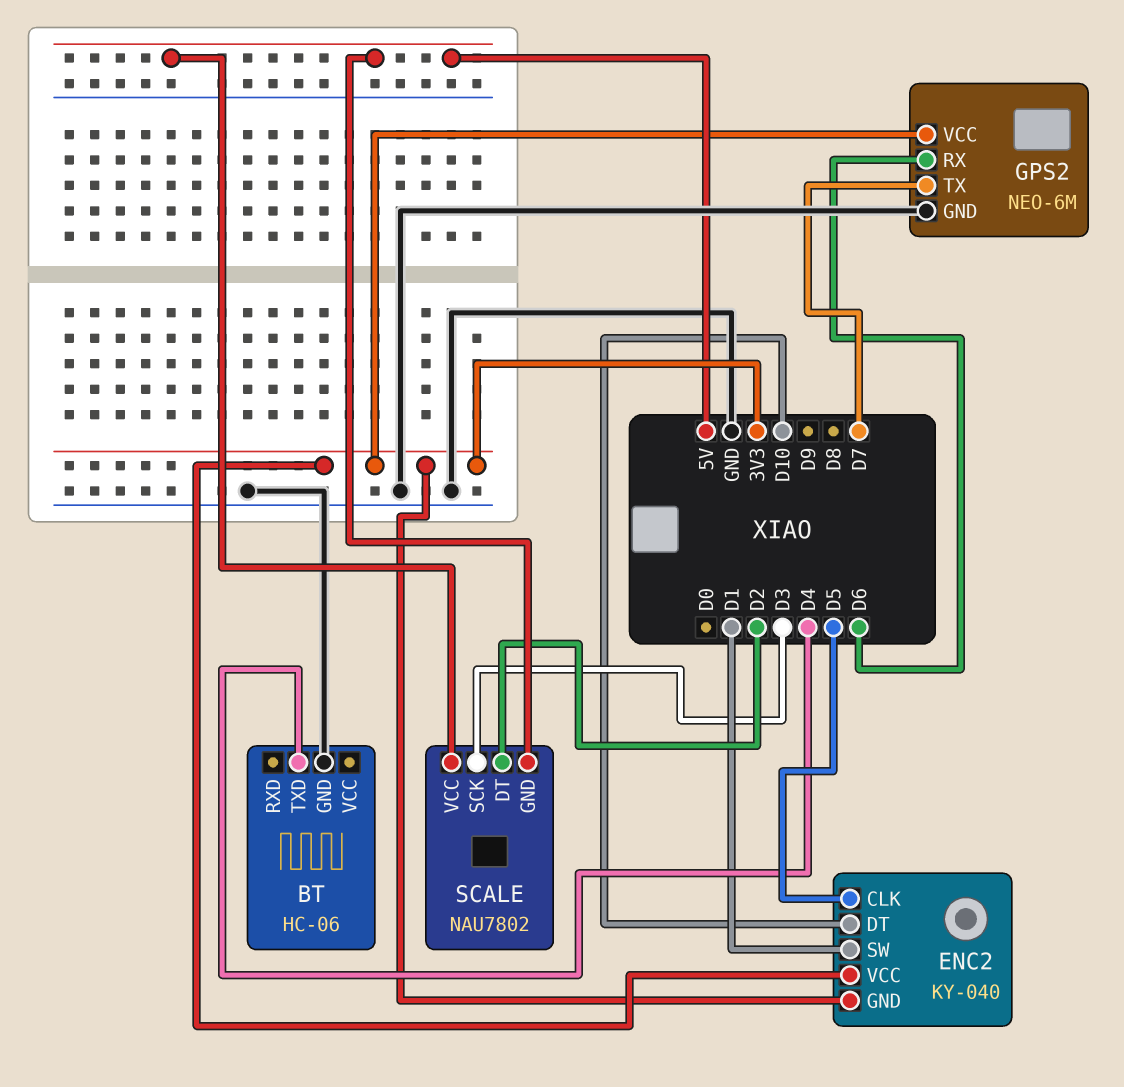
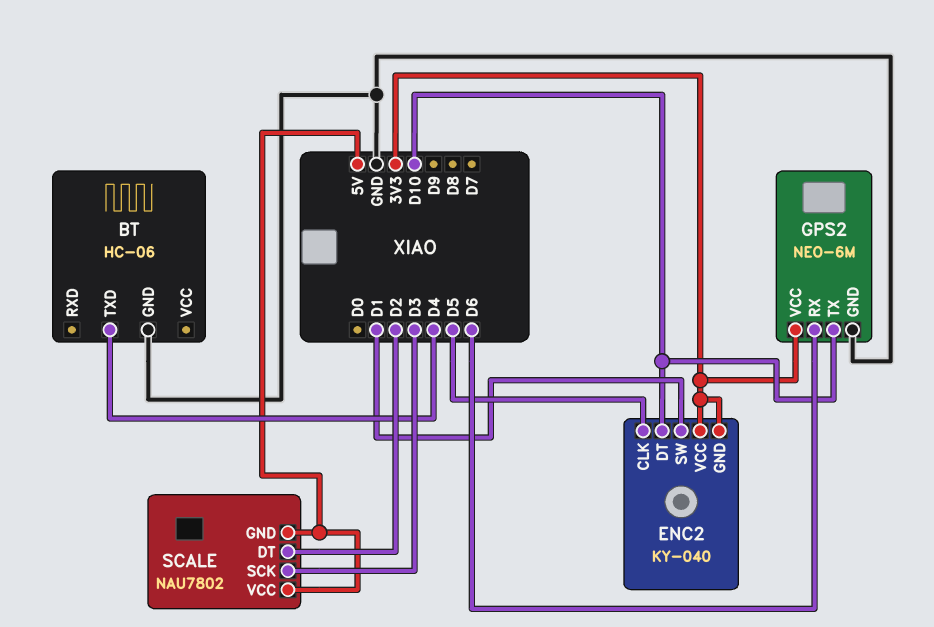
GPS2 pin TX: D7 -> D10

